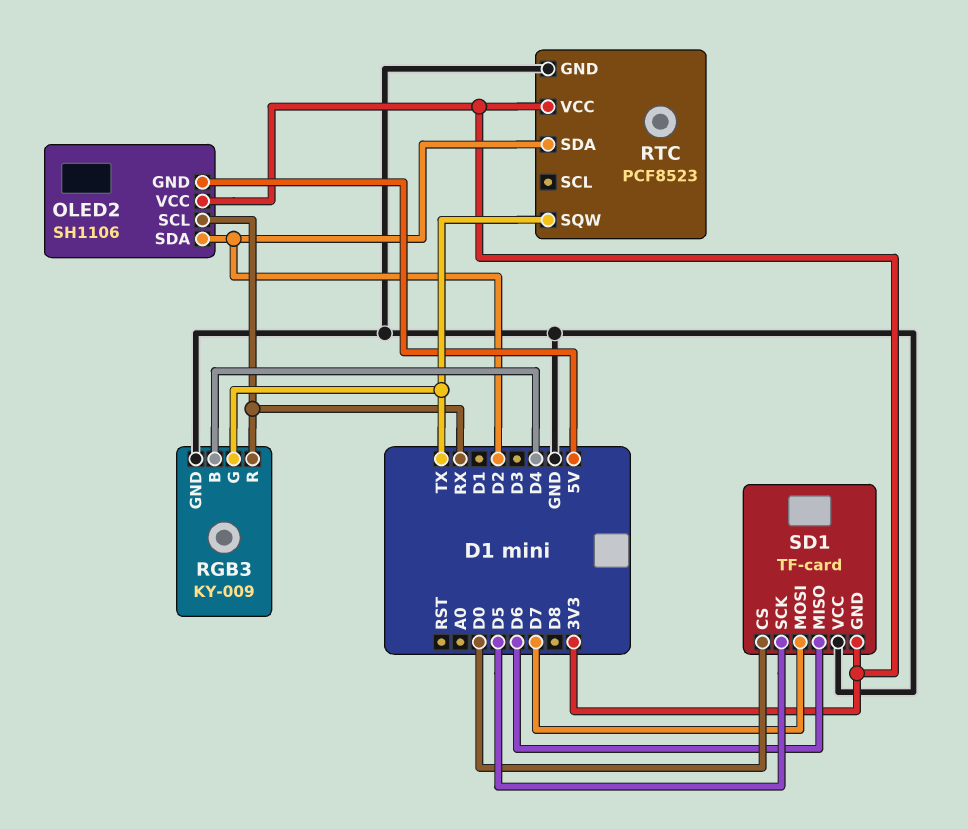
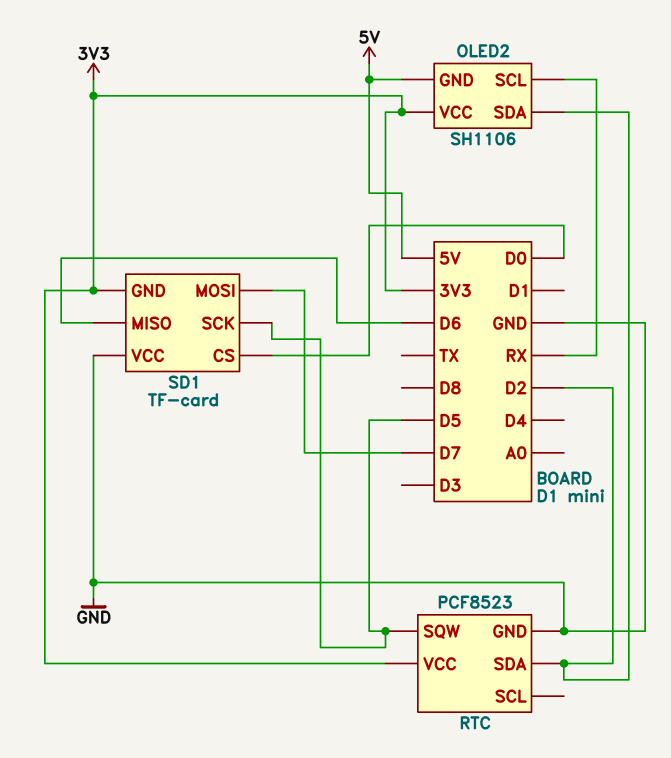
RGB3: KY-009 -> none
RGB3 pin B: D4 -> none
RGB3 pin G: TX -> none
RGB3 pin GND: GND -> none
RGB3 pin R: RX -> none
RTC pin SQW: TX -> D5

